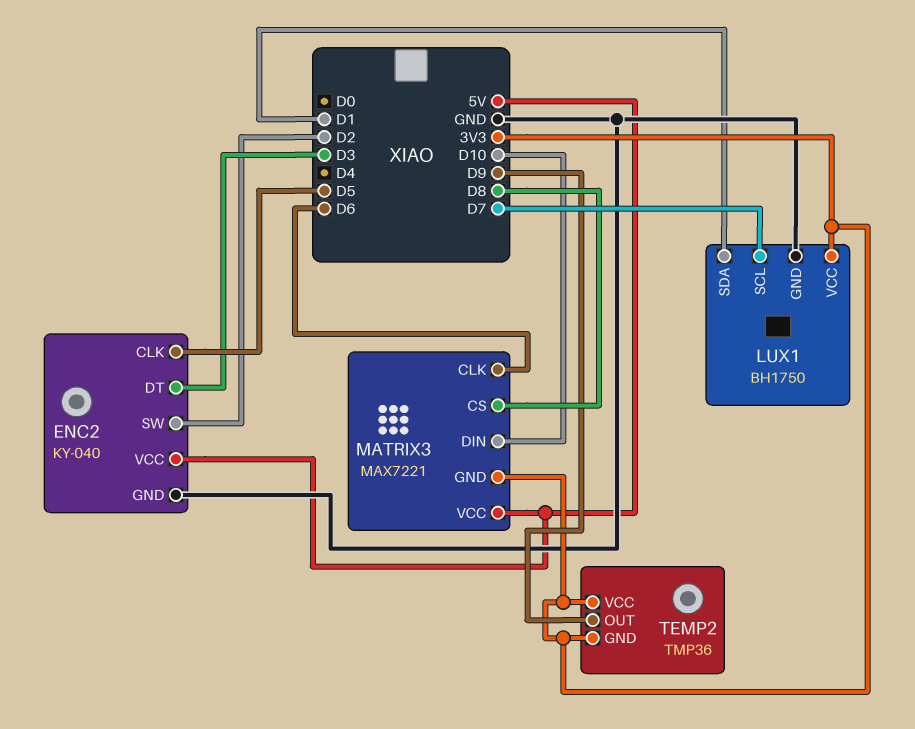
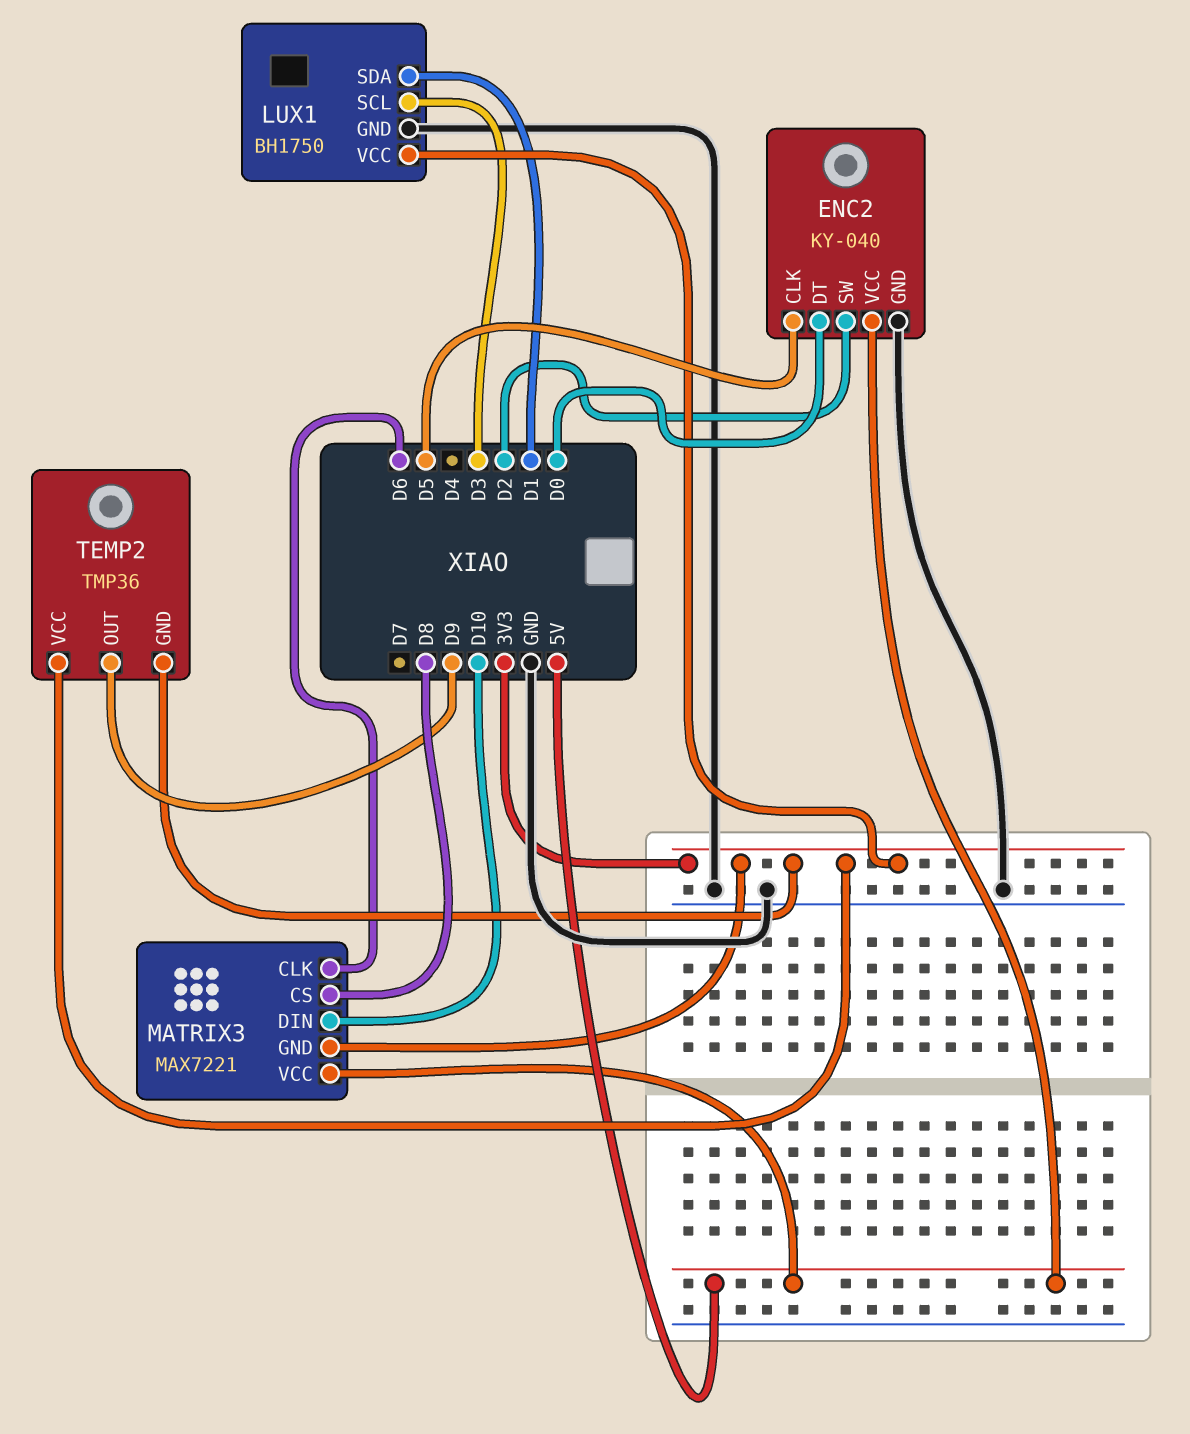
ENC2 pin DT: D3 -> D0
LUX1 pin SCL: D7 -> D3

